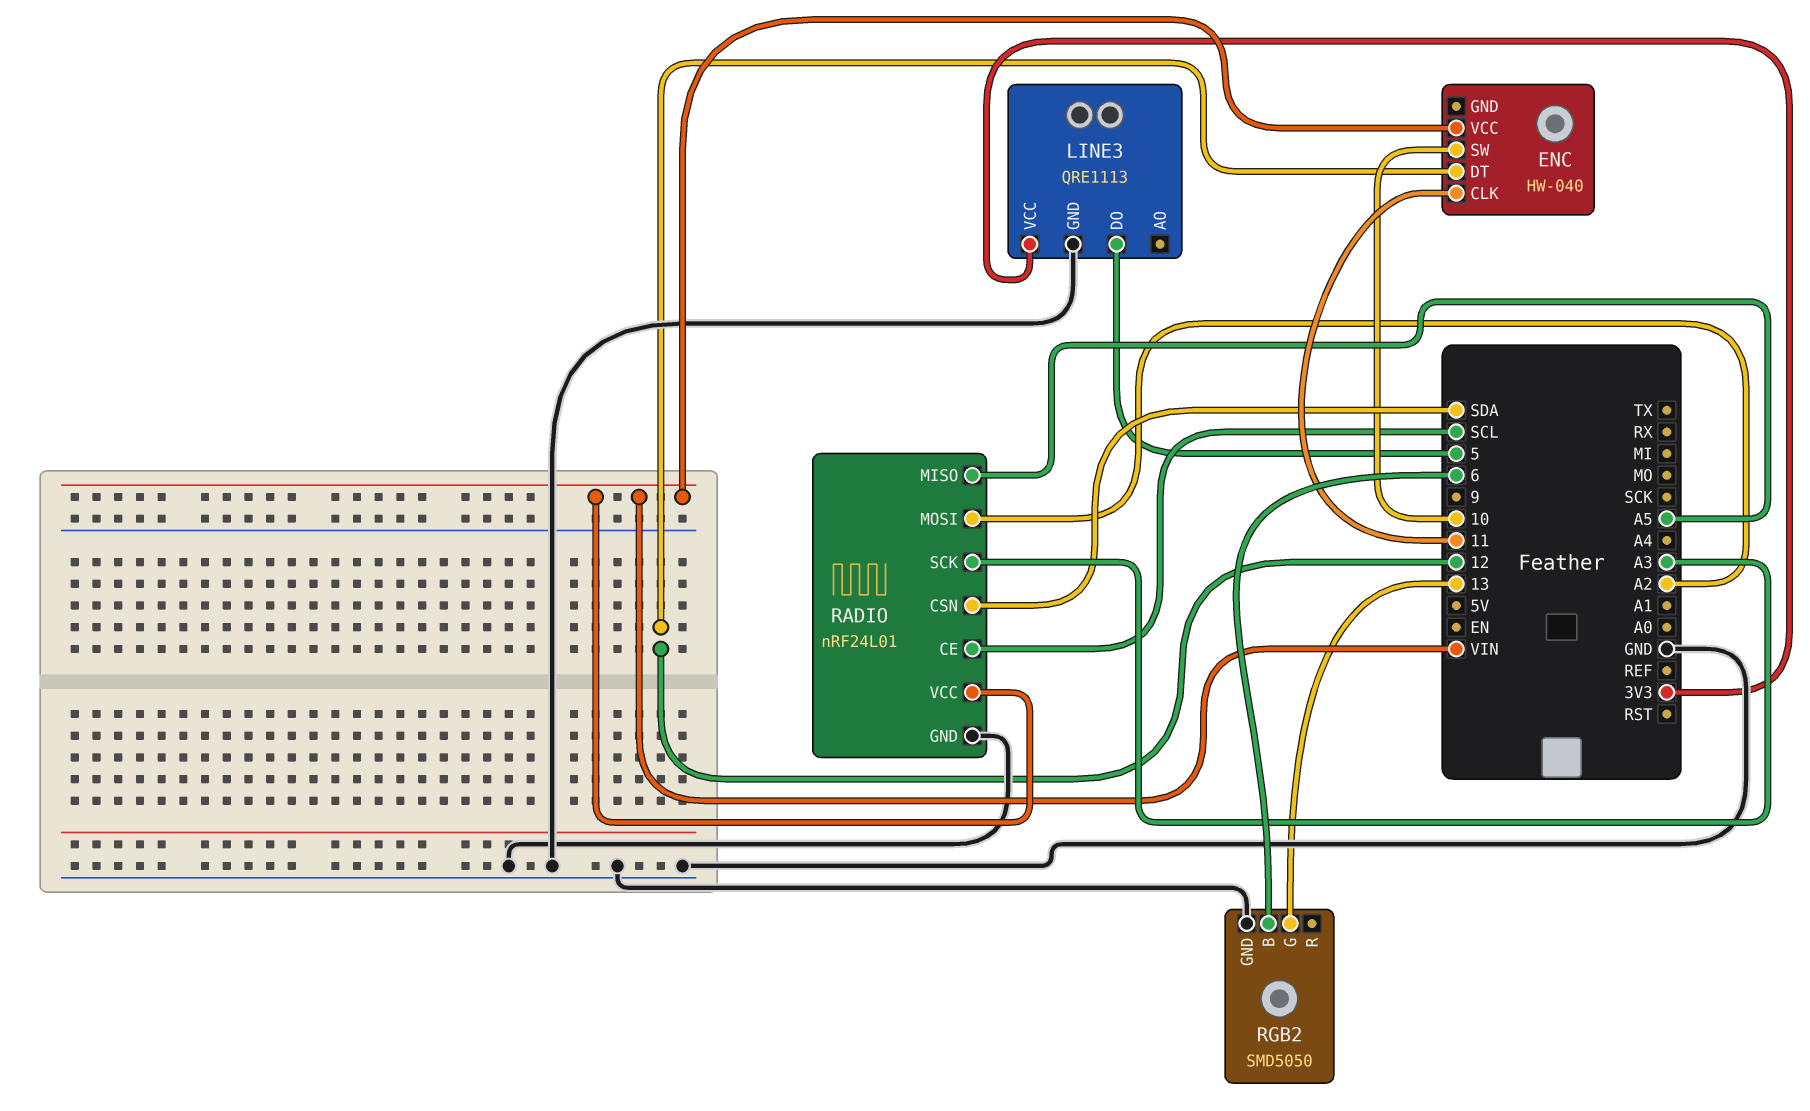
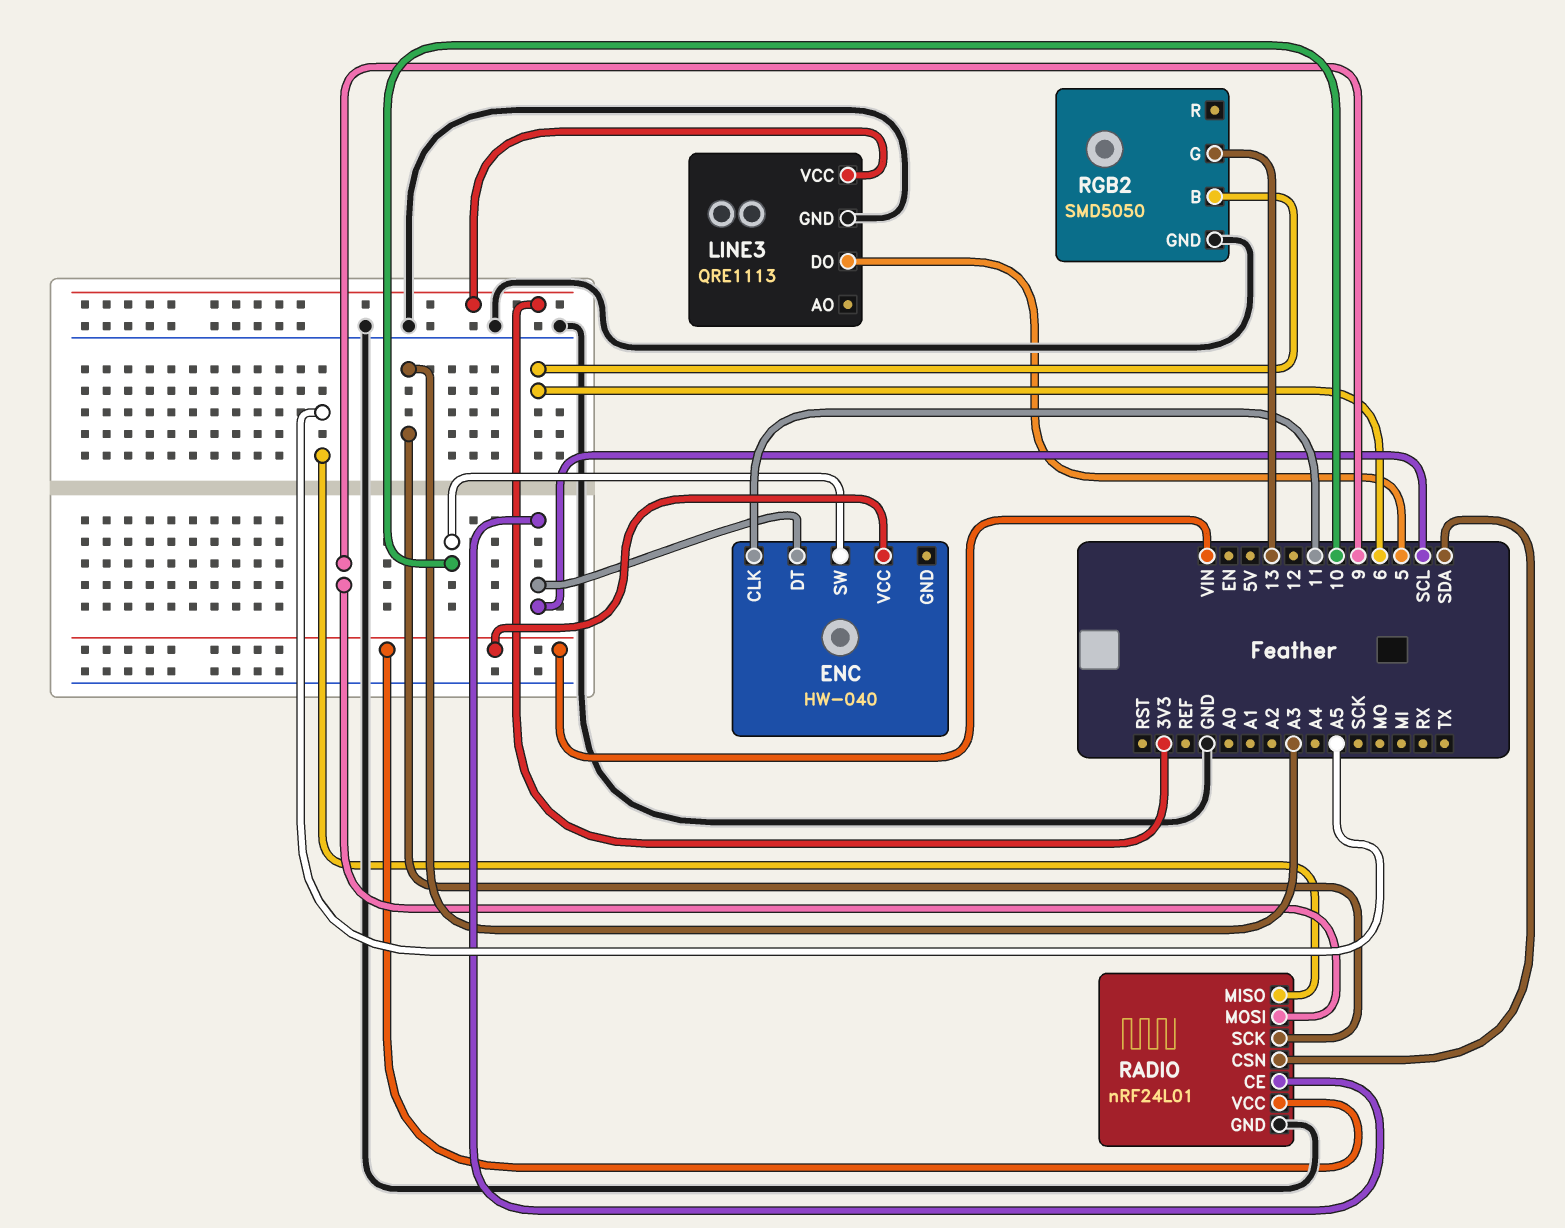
ENC pin DT: 12 -> SCL
RADIO pin MOSI: A2 -> 9

